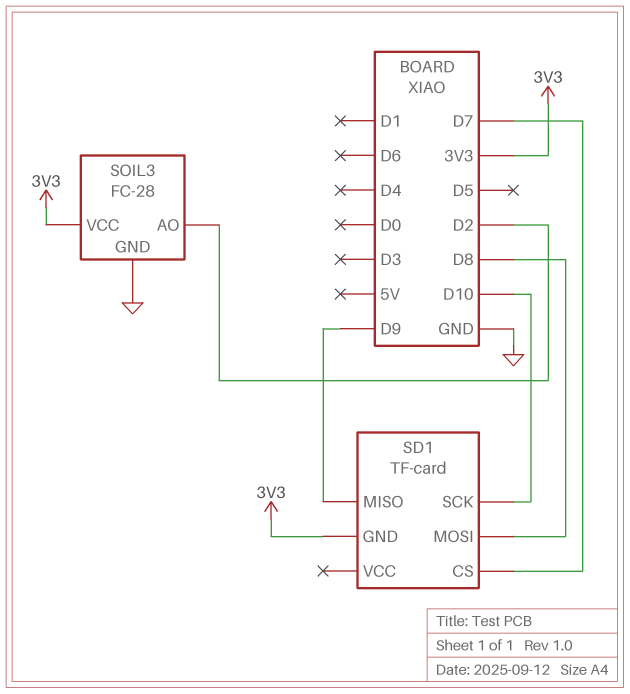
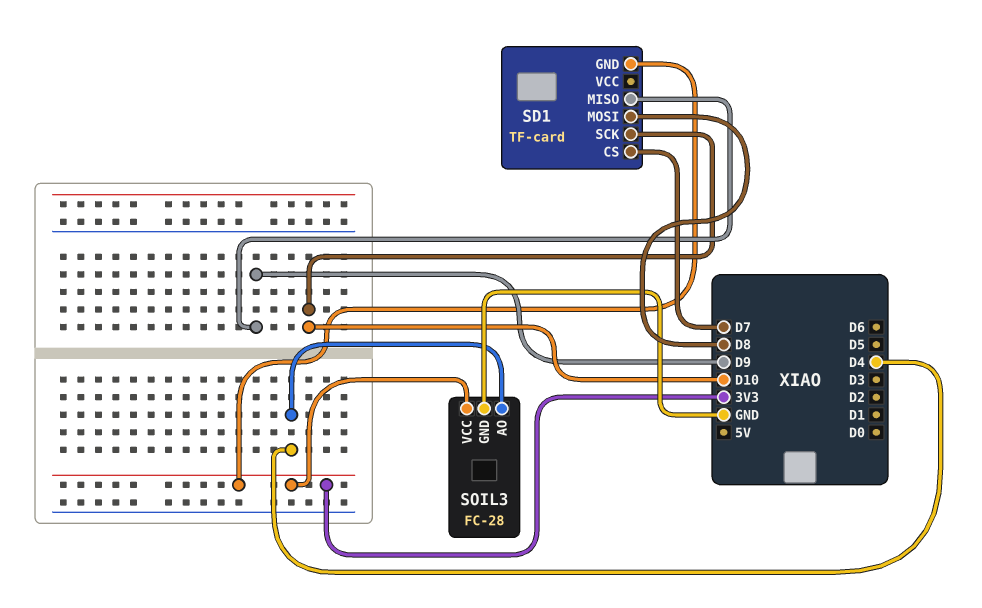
SOIL3 pin AO: D2 -> D4

